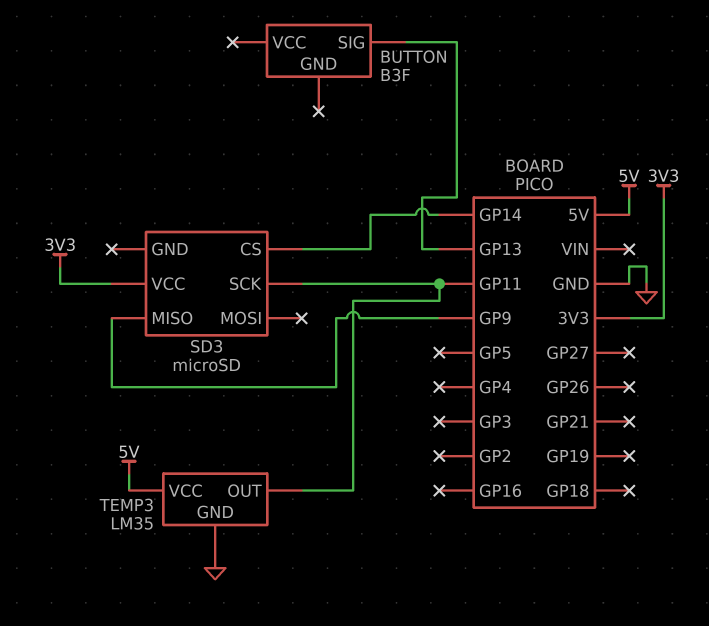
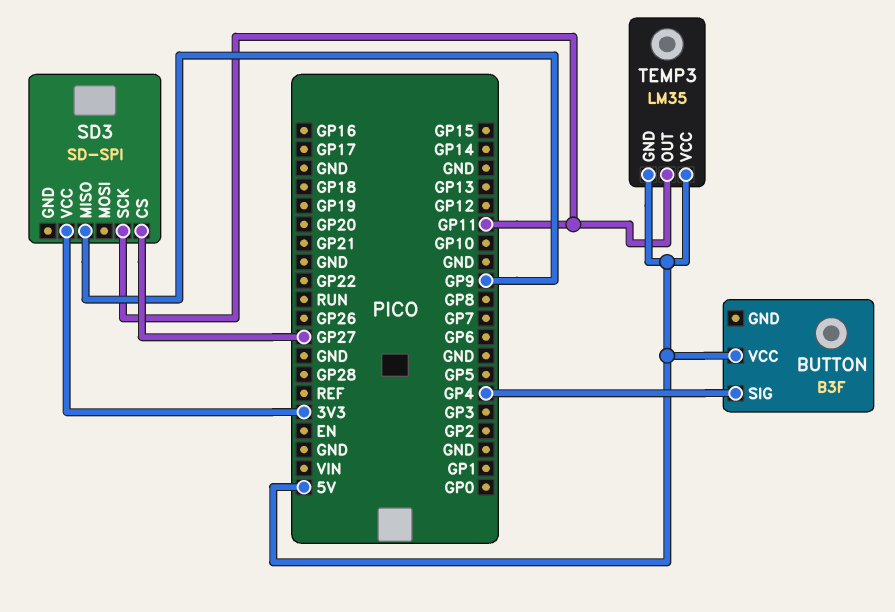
BUTTON pin SIG: GP13 -> GP4
BUTTON pin VCC: none -> 5V
SD3: microSD -> SD-SPI
SD3 pin CS: GP14 -> GP27
TEMP3 pin GND: GND -> 5V

